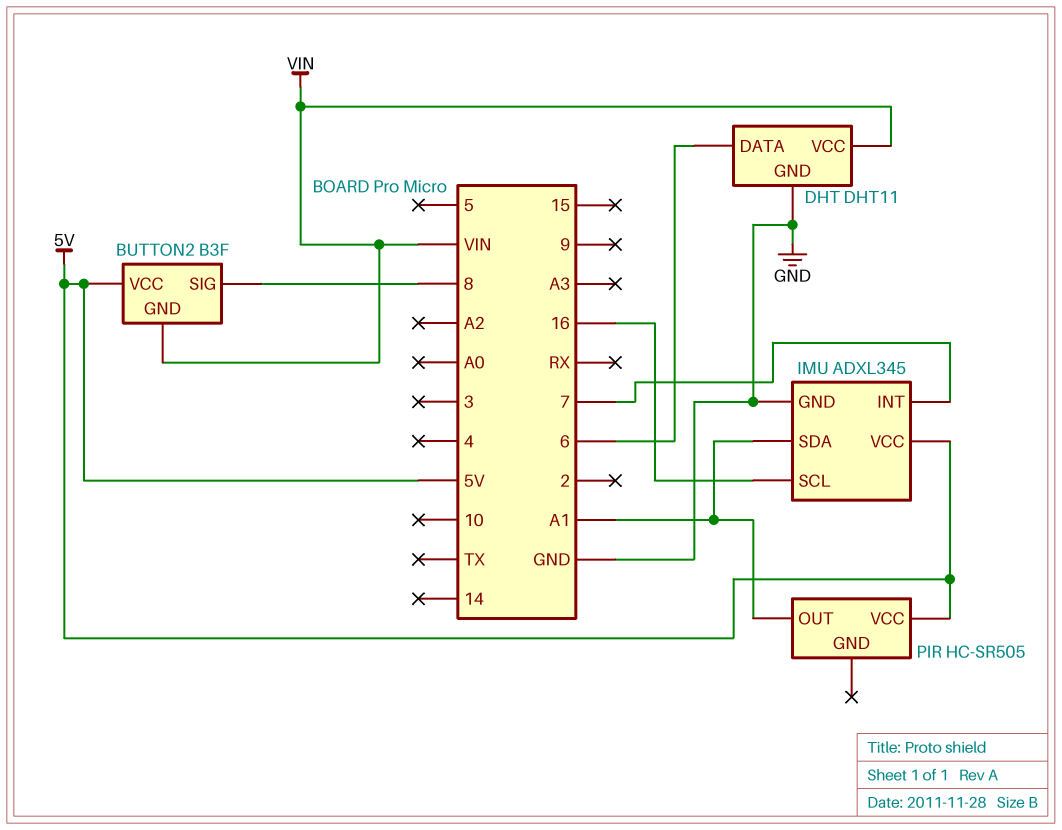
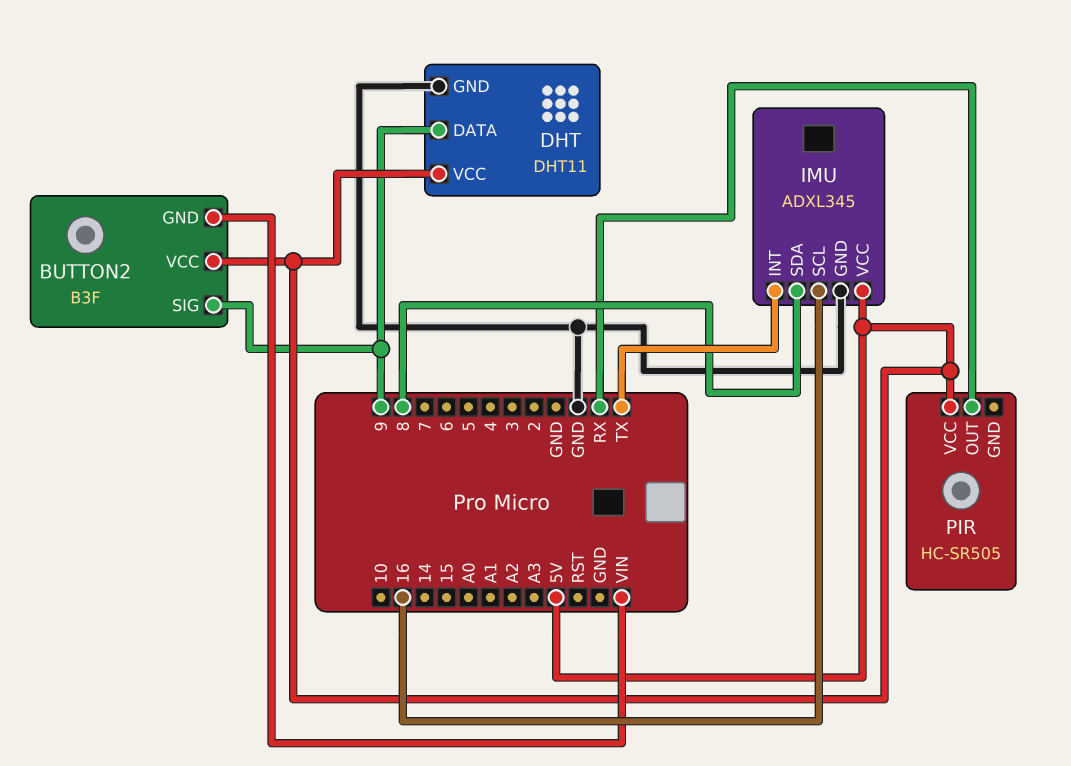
BUTTON2 pin SIG: 8 -> 9
DHT pin DATA: 6 -> 9
DHT pin VCC: VIN -> 5V
IMU pin INT: 7 -> TX
IMU pin SDA: A1 -> 8
PIR pin OUT: A1 -> RX

